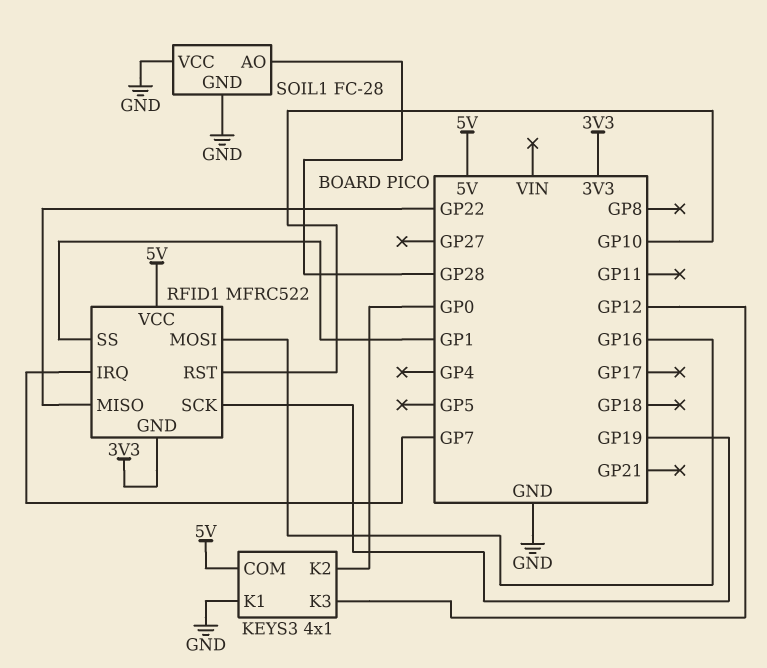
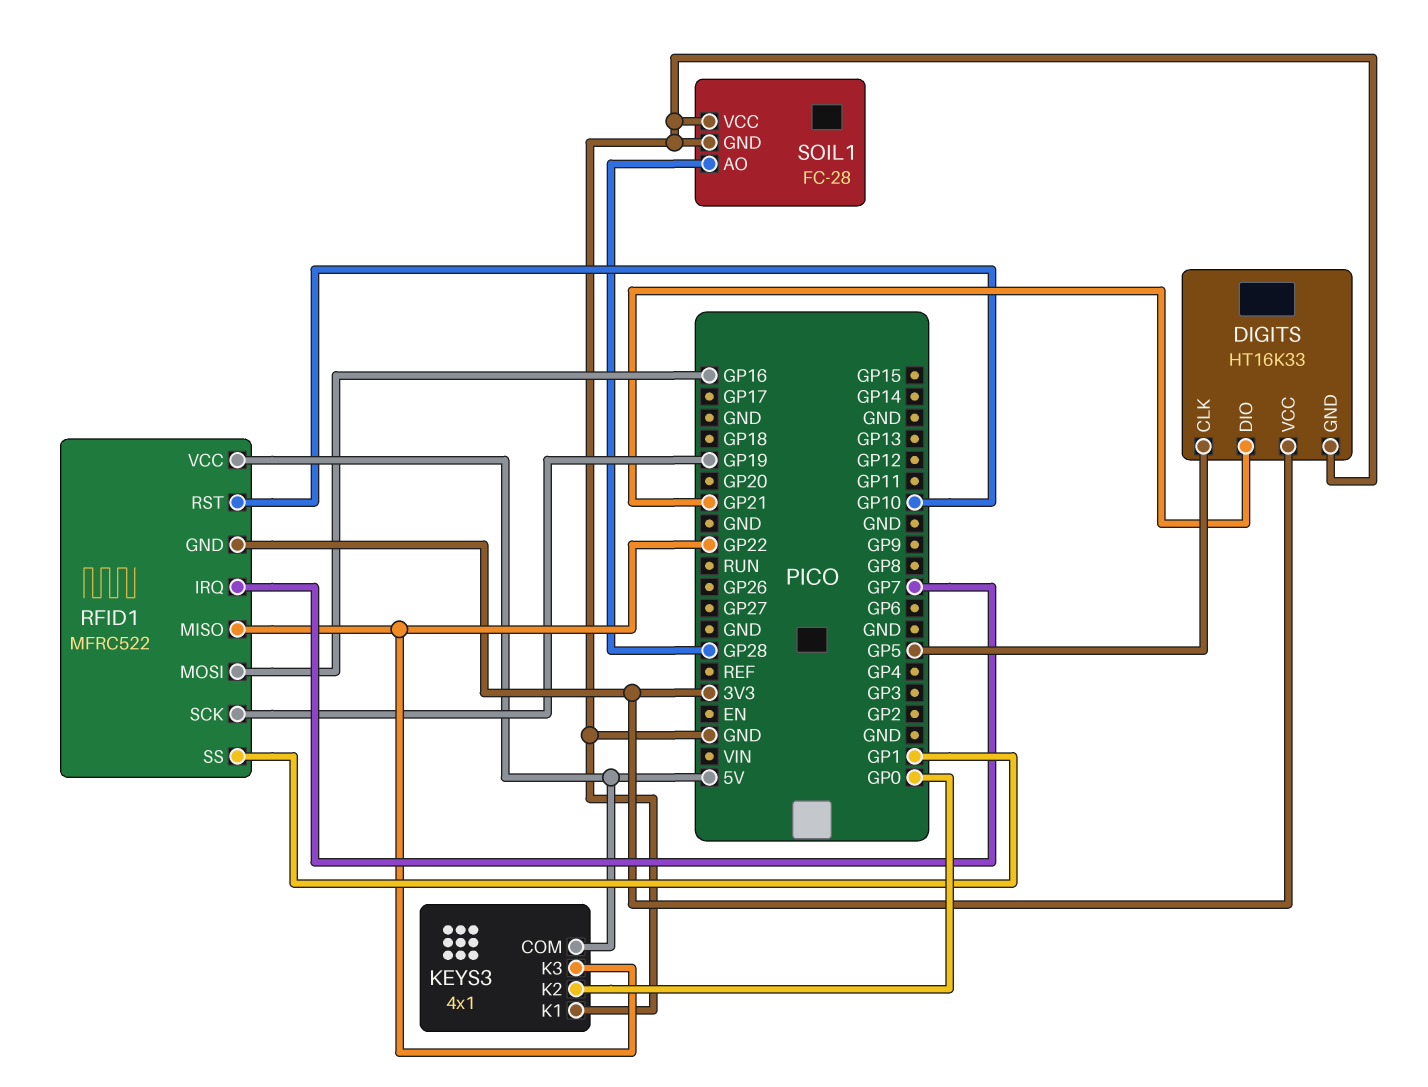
DIGITS: none -> HT16K33
DIGITS pin CLK: none -> GP5
DIGITS pin DIO: none -> GP21
DIGITS pin GND: none -> GND
DIGITS pin VCC: none -> 3V3
KEYS3 pin K3: GP12 -> GP22

